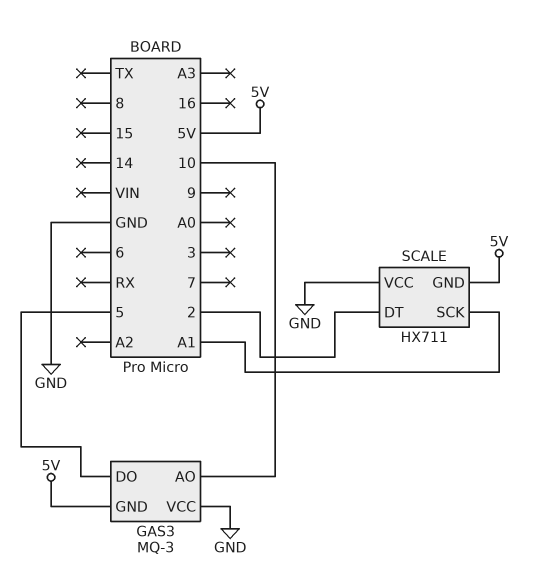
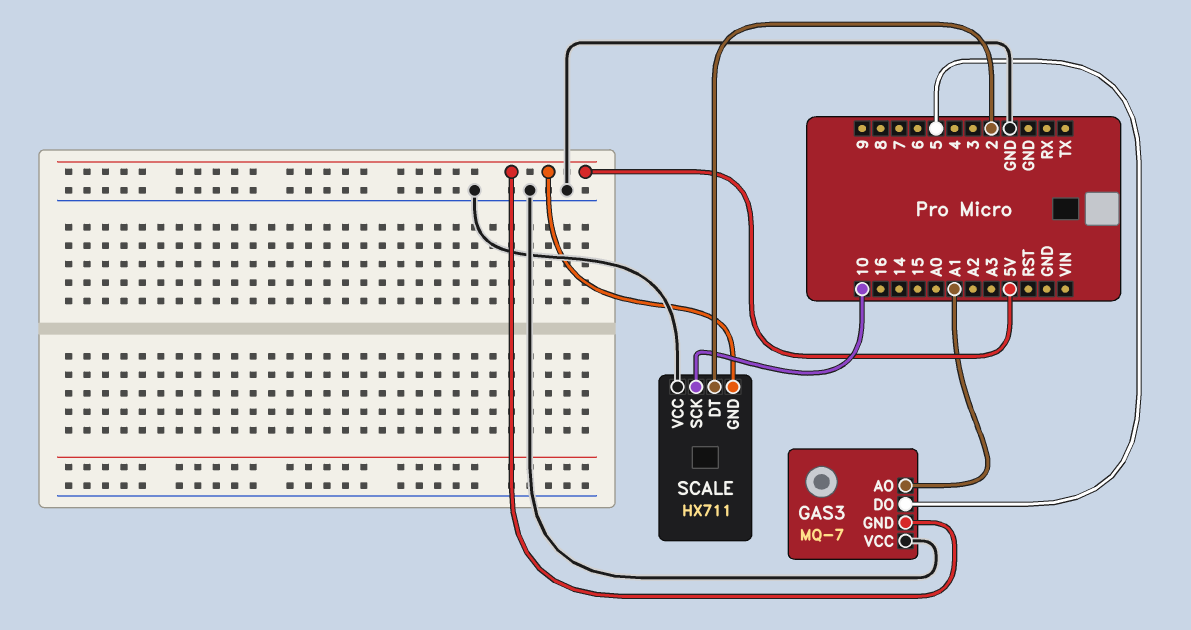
GAS3: MQ-3 -> MQ-7
GAS3 pin AO: 10 -> A1
SCALE pin SCK: A1 -> 10

